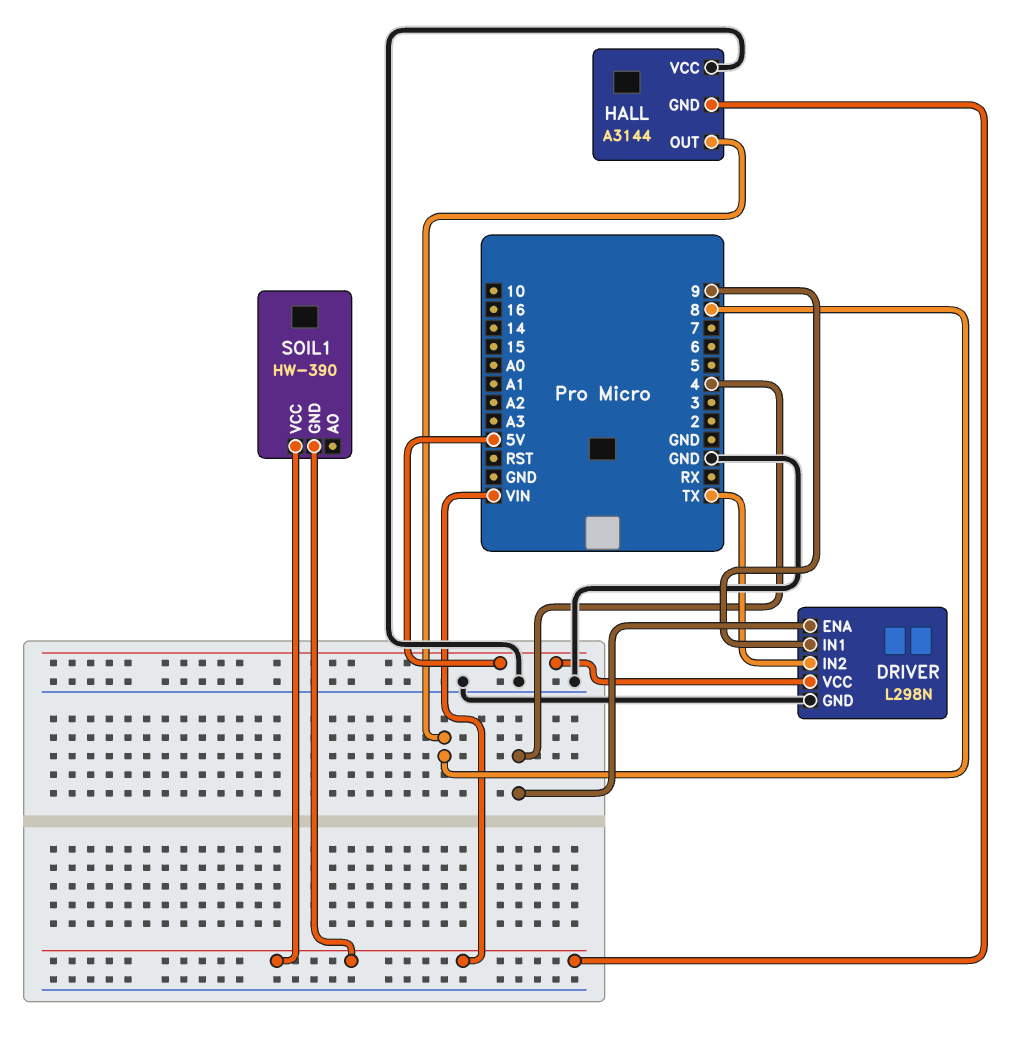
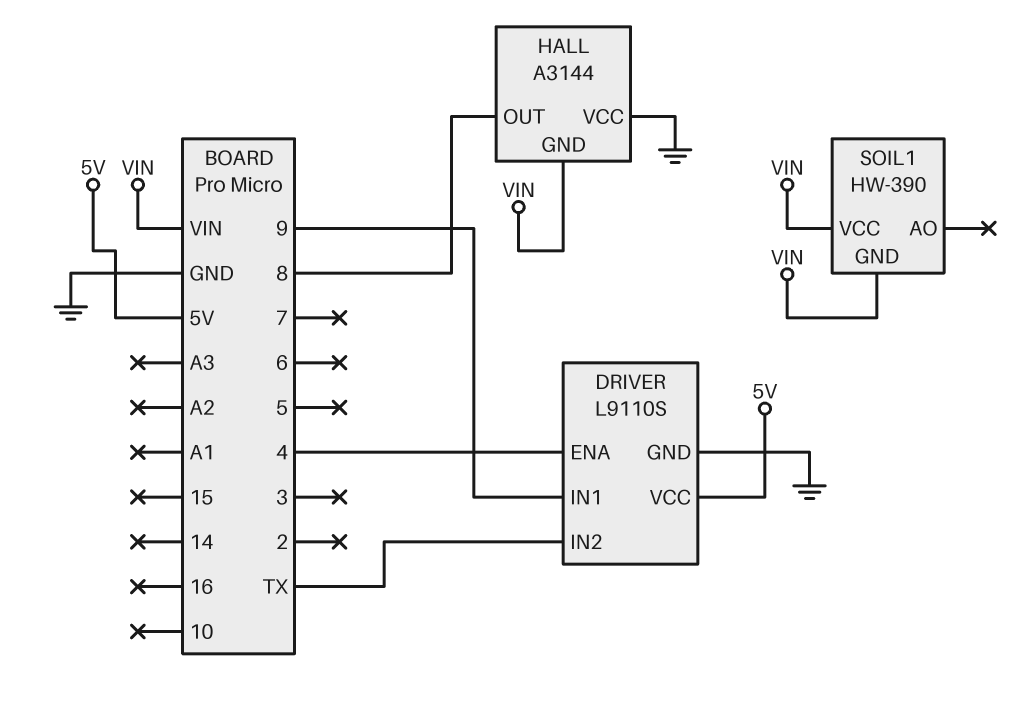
DRIVER: L298N -> L9110S

